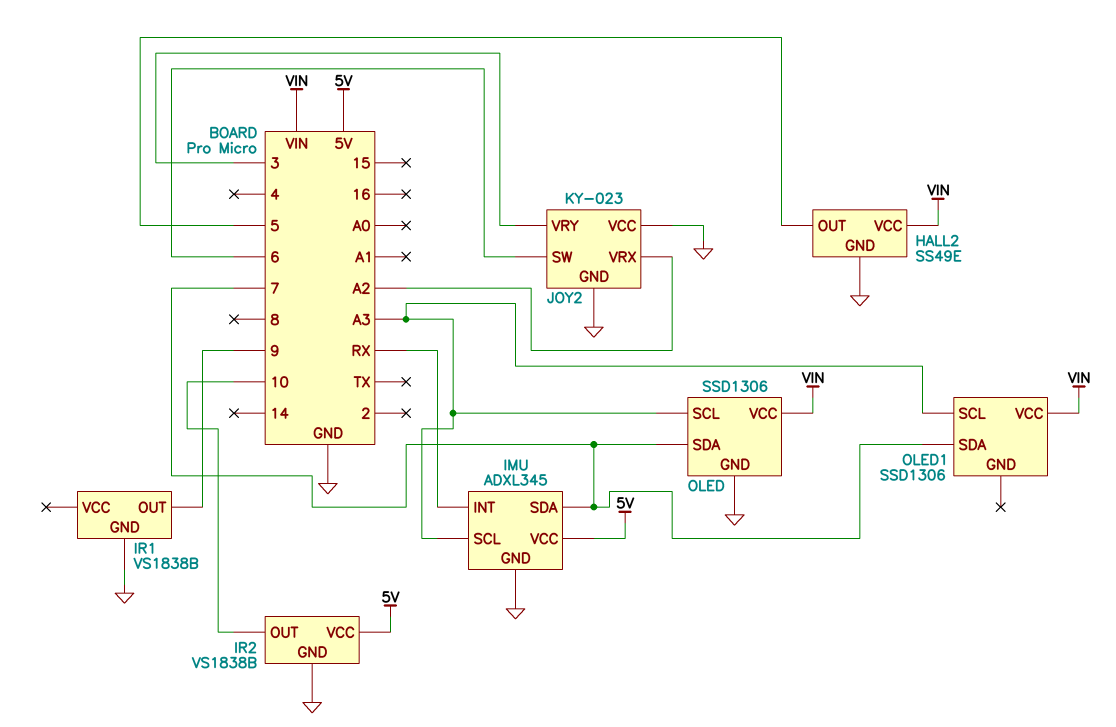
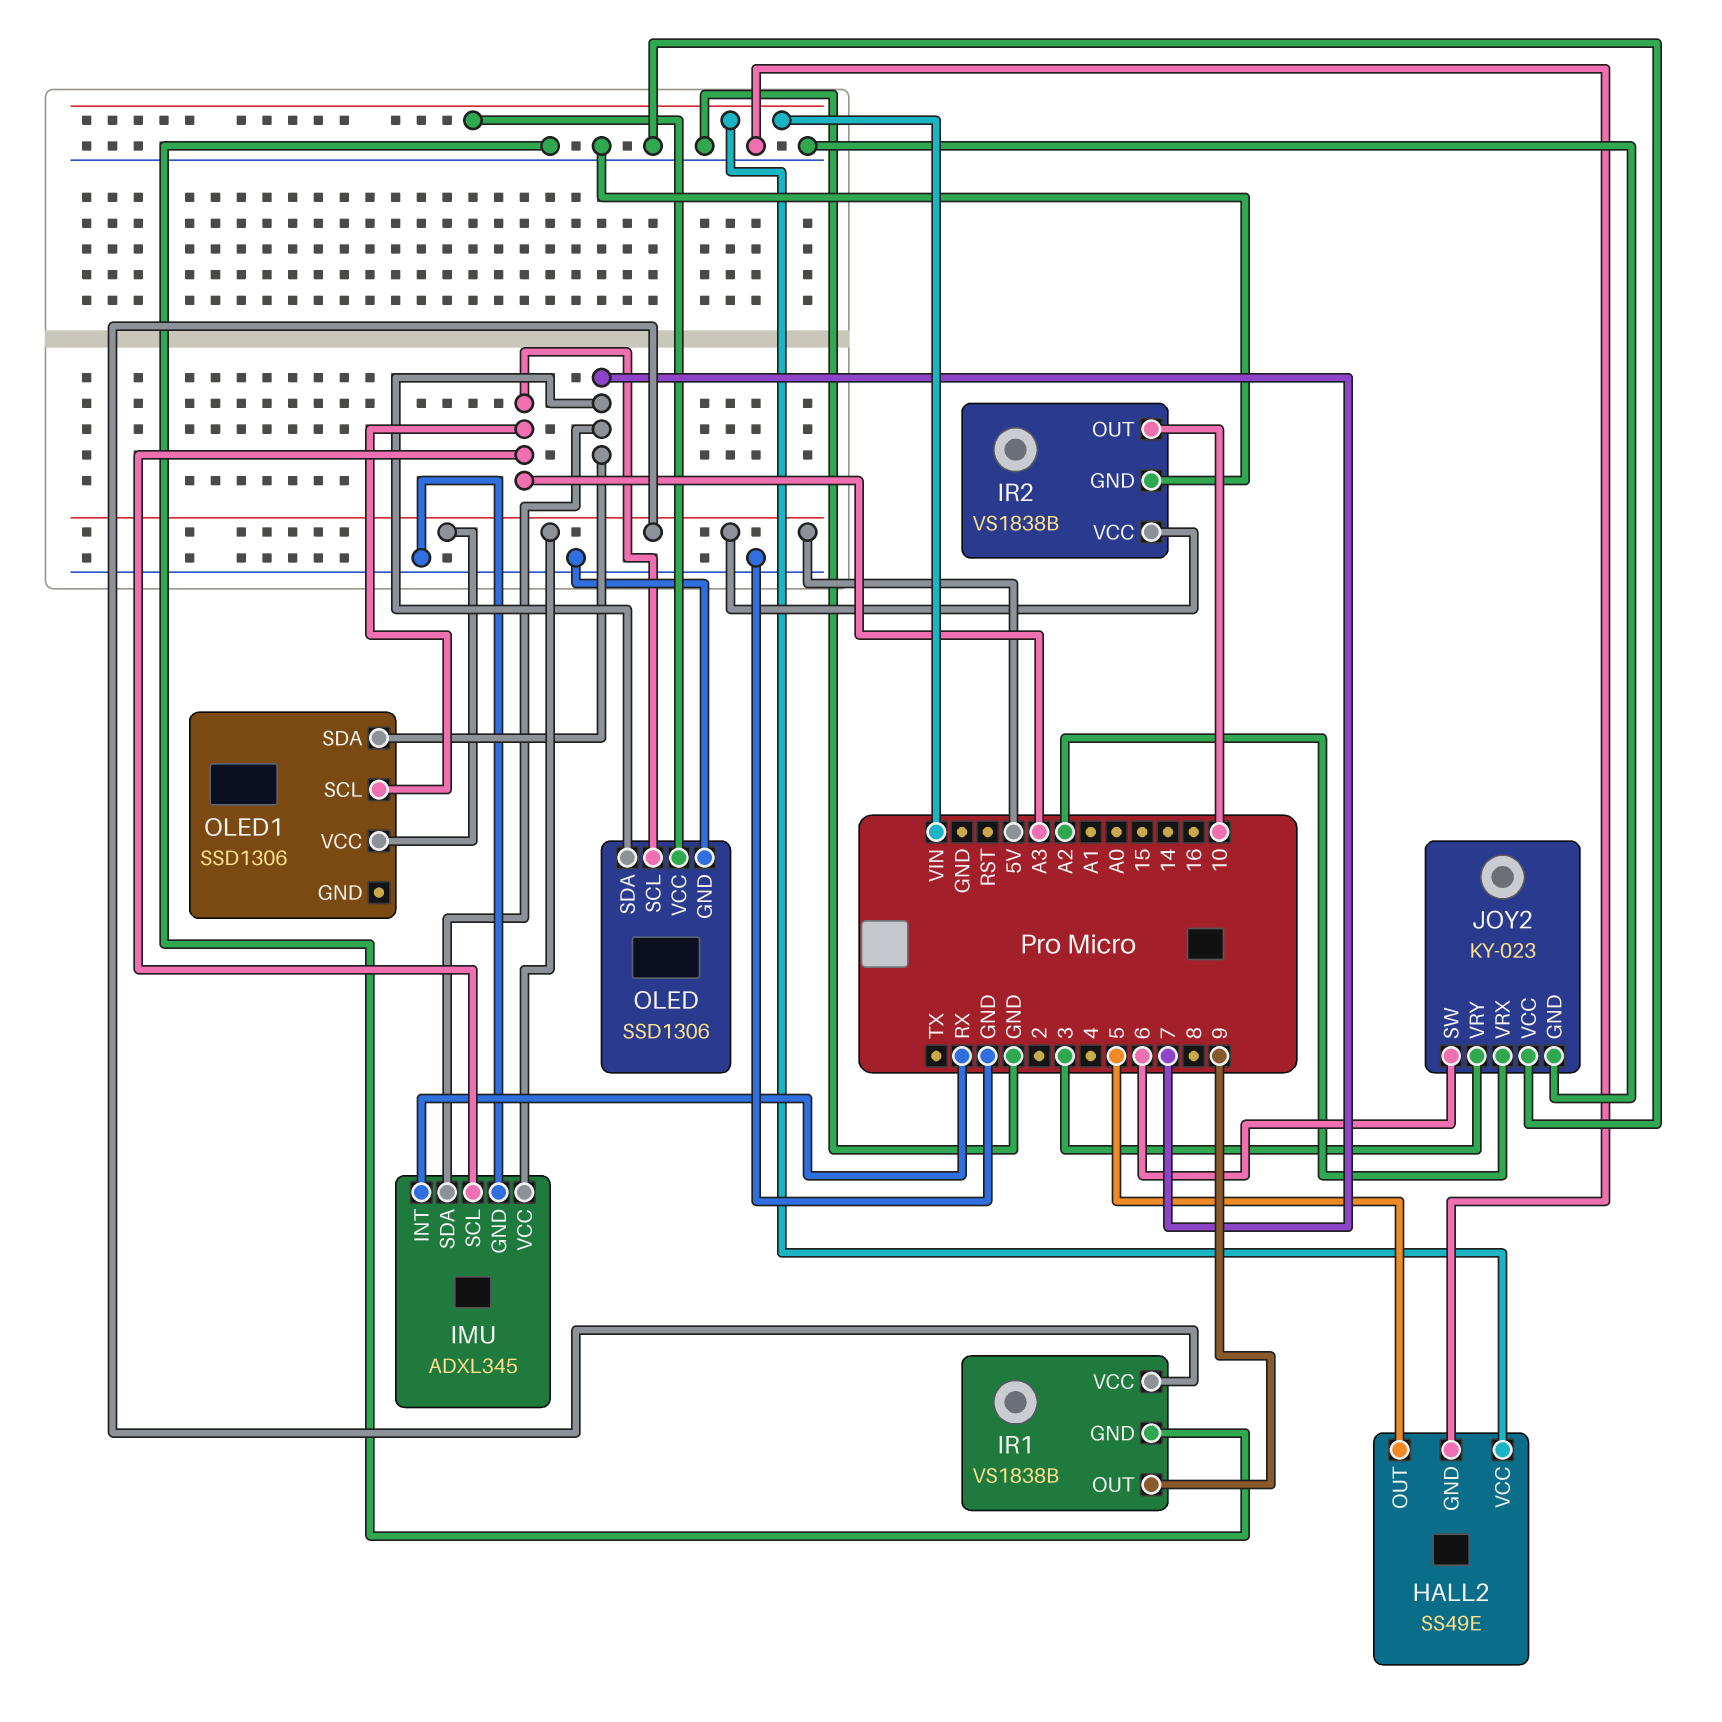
IR1 pin VCC: none -> 5V
OLED1 pin VCC: VIN -> 5V

